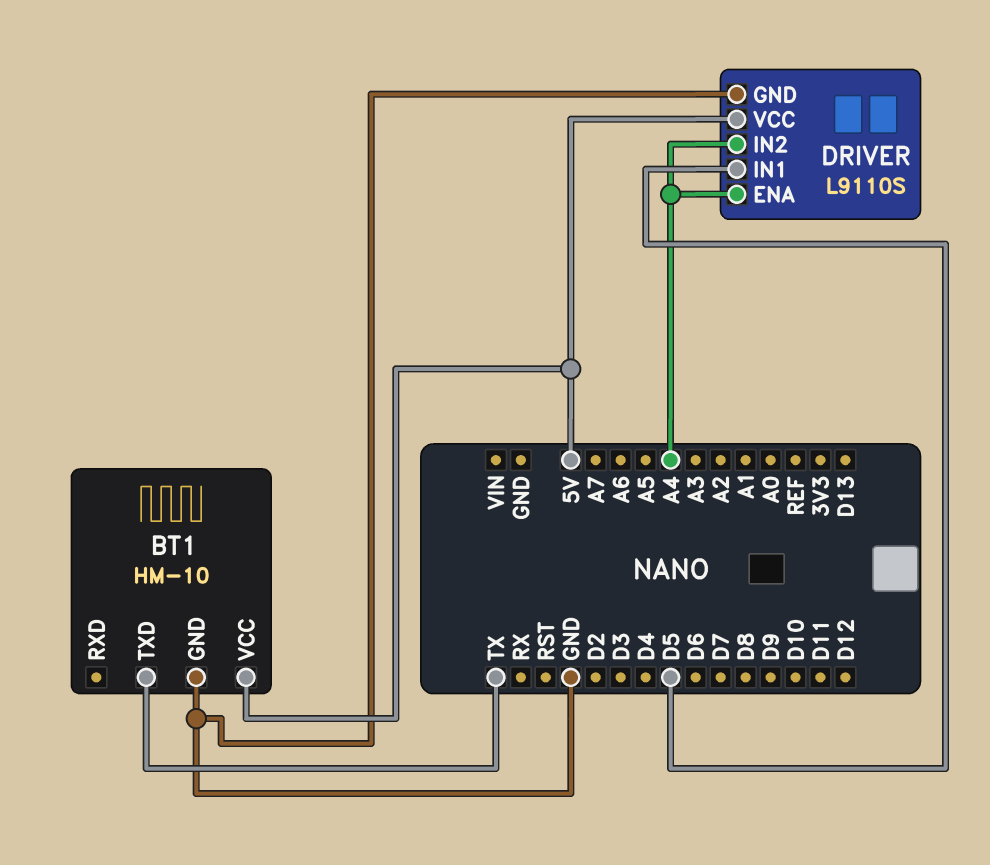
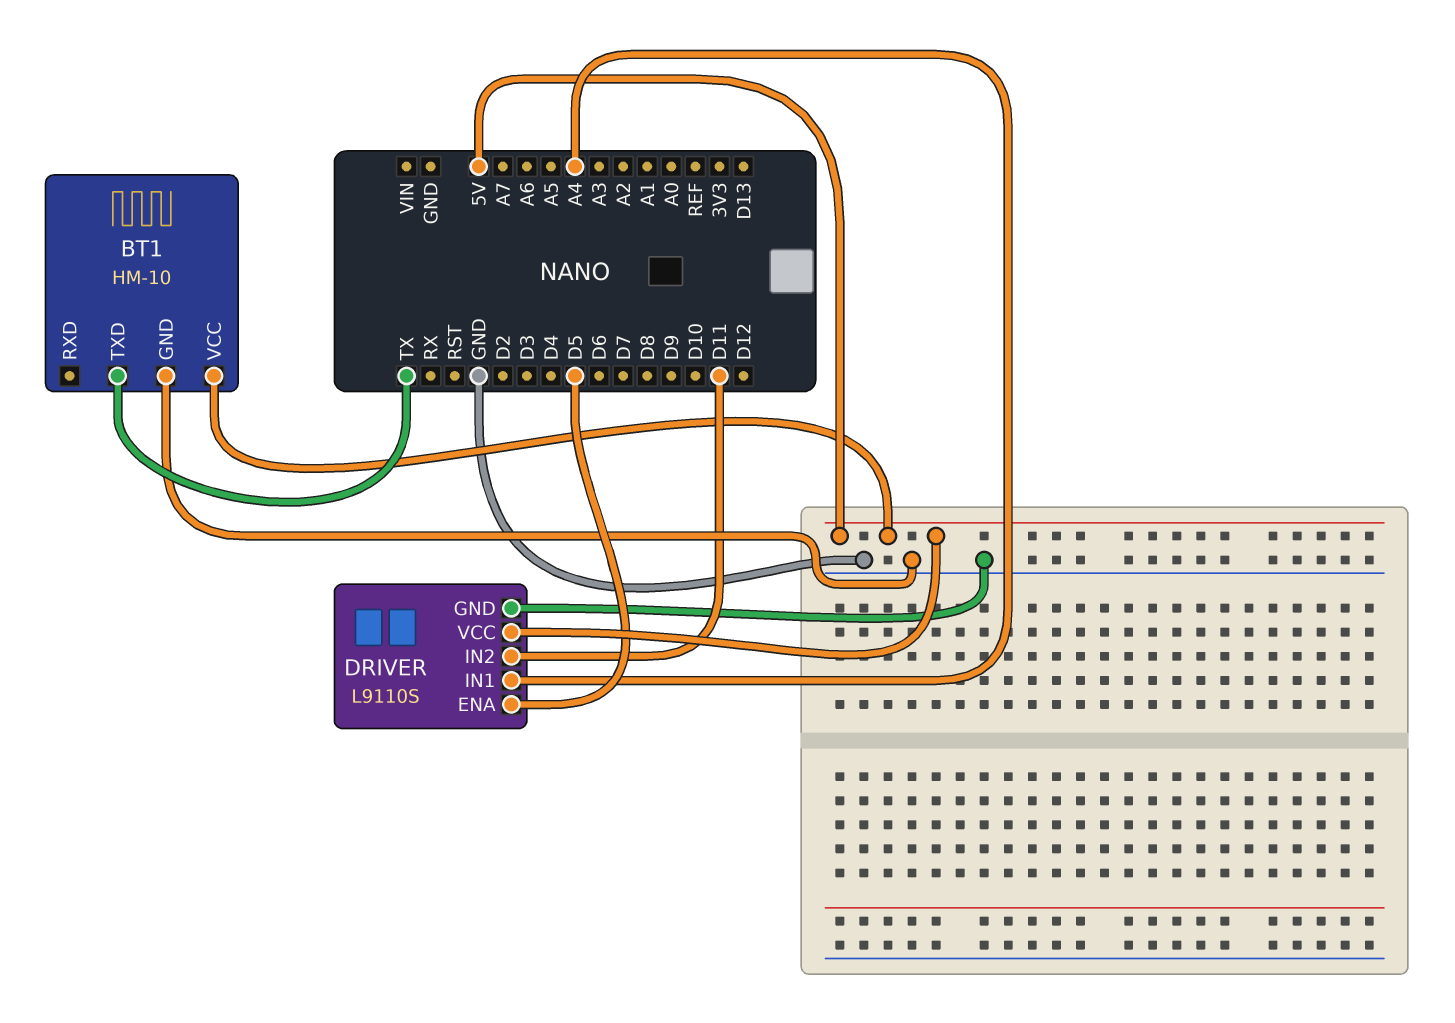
DRIVER pin ENA: A4 -> D5
DRIVER pin IN1: D5 -> A4
DRIVER pin IN2: A4 -> D11

